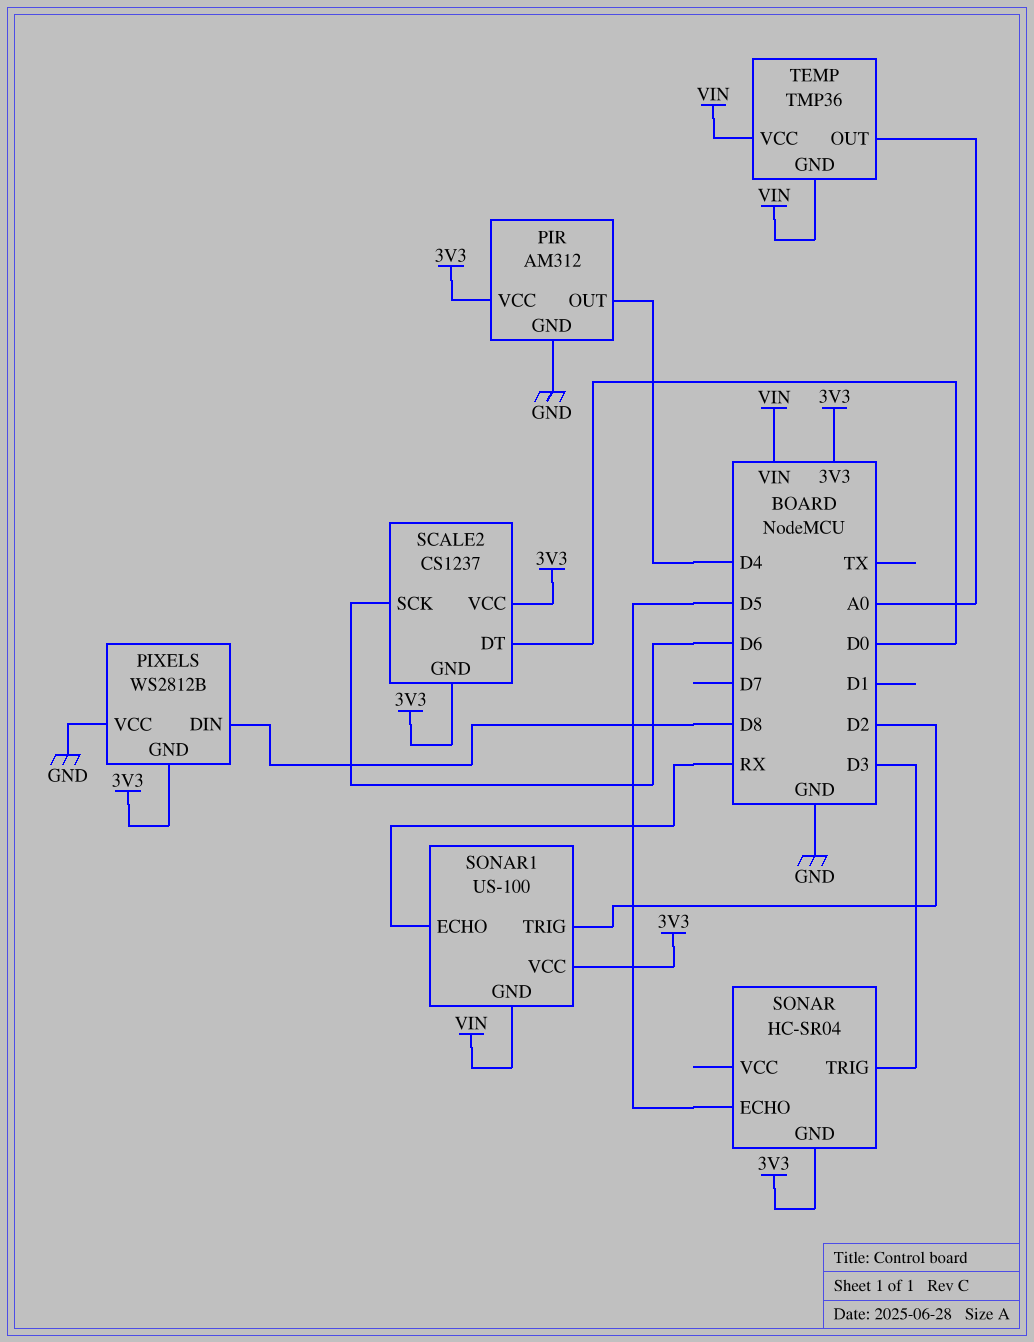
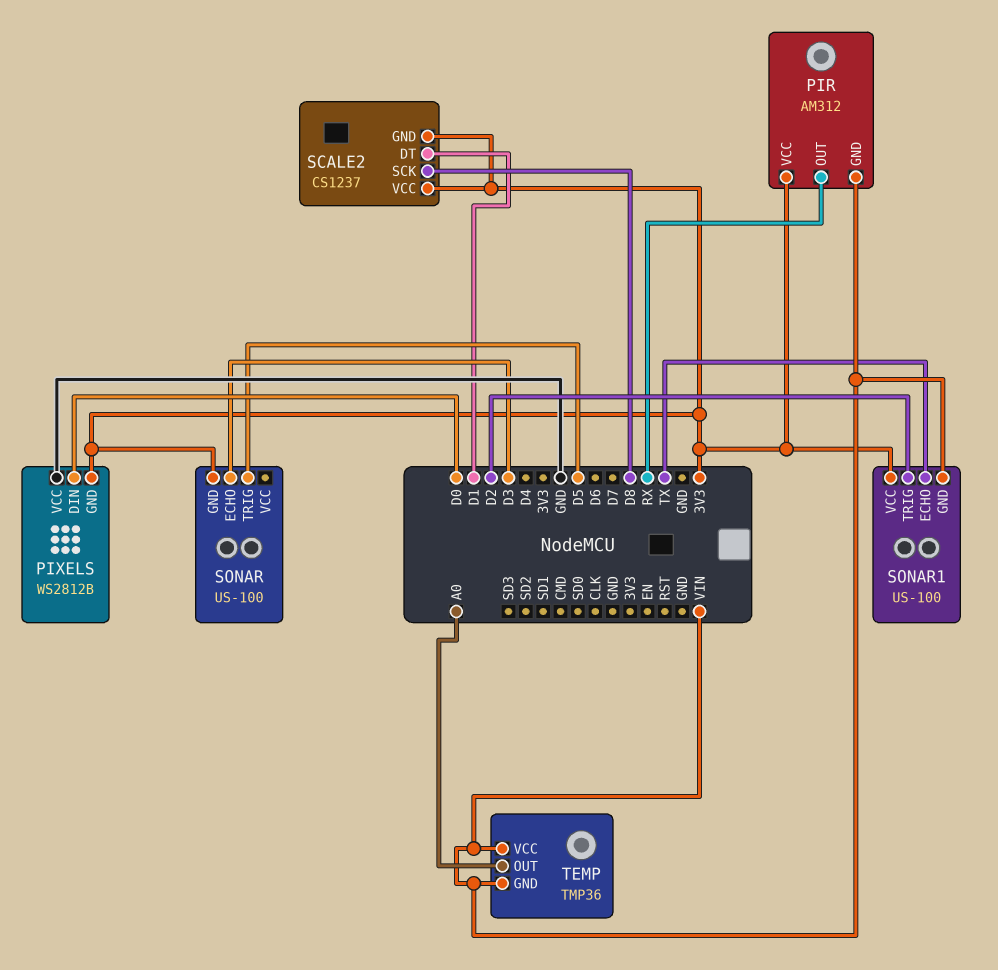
PIR pin GND: GND -> VIN
PIR pin OUT: D4 -> RX
PIXELS pin DIN: D8 -> D0
SCALE2 pin DT: D0 -> D1
SCALE2 pin SCK: D6 -> D8
SONAR: HC-SR04 -> US-100
SONAR pin ECHO: D5 -> D3
SONAR pin TRIG: D3 -> D5
SONAR1 pin ECHO: RX -> TX

